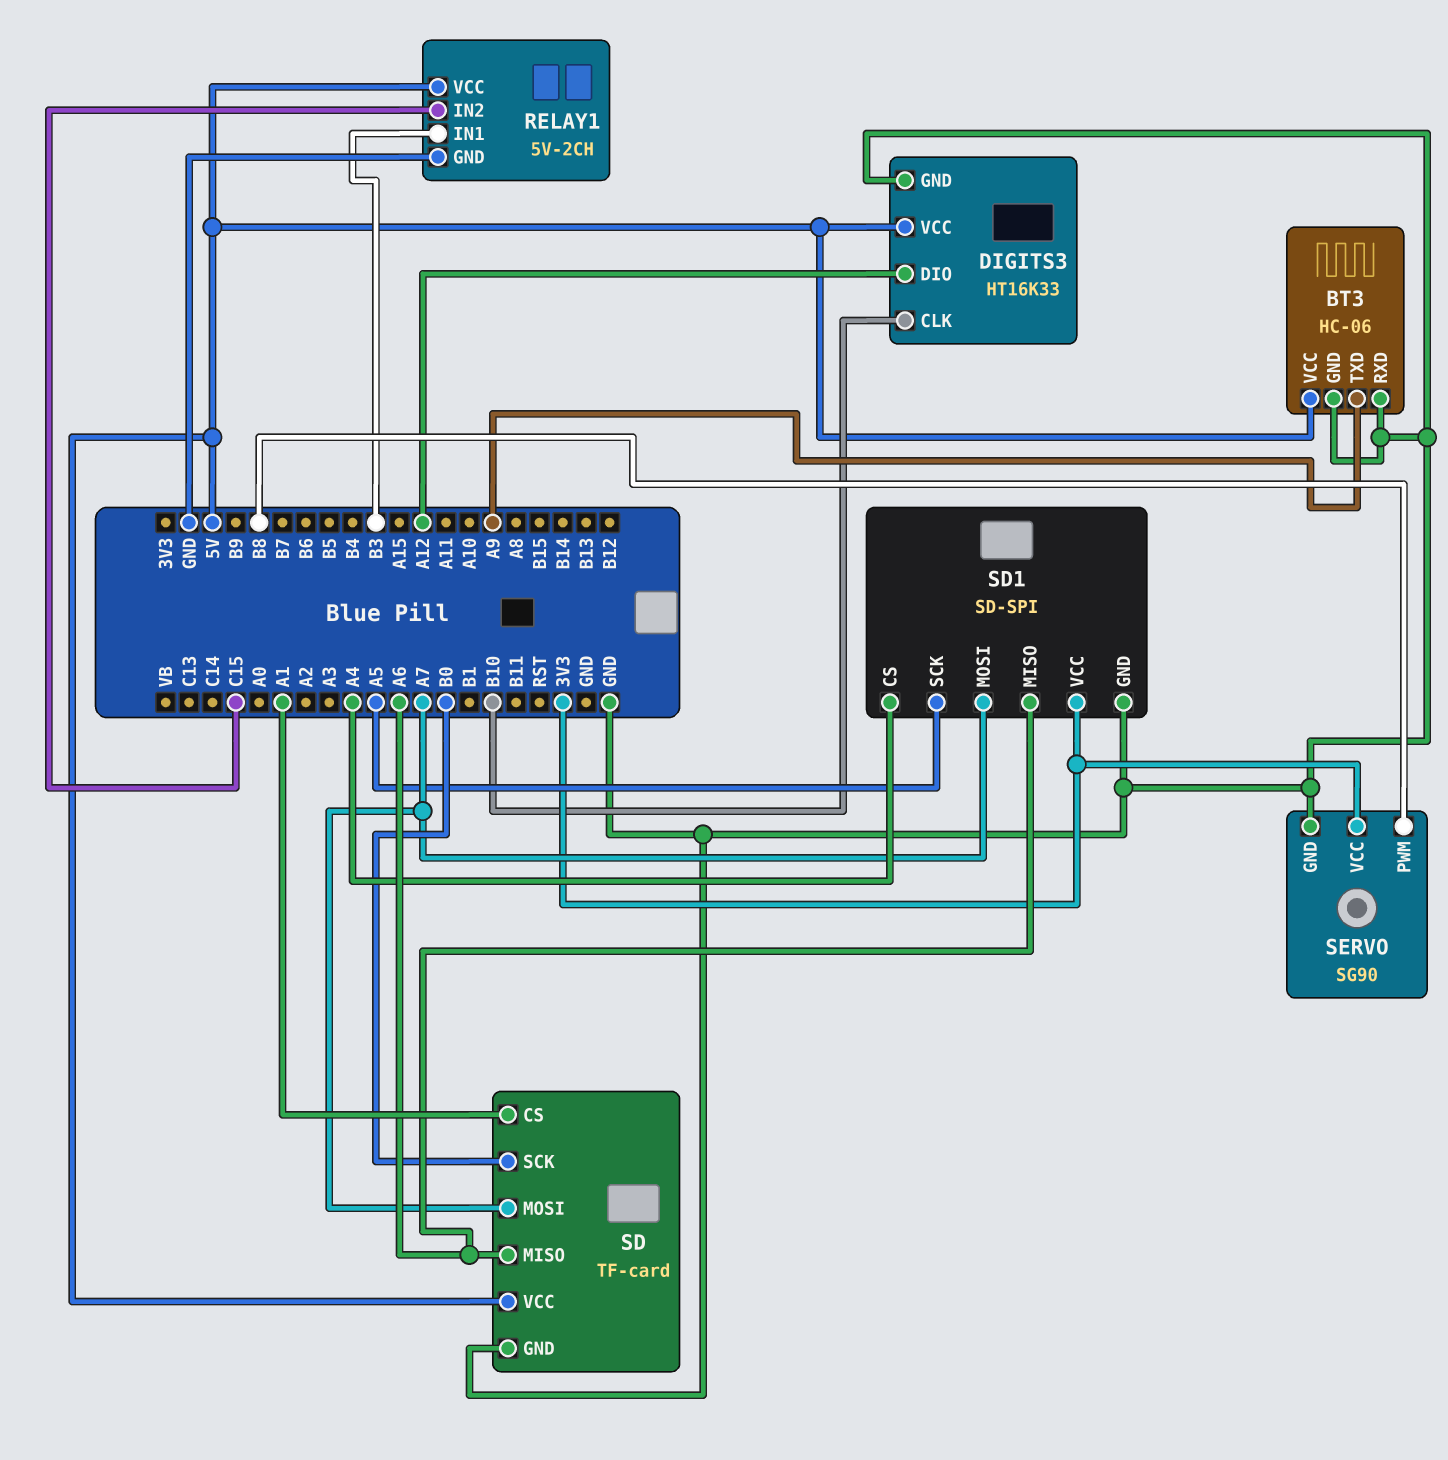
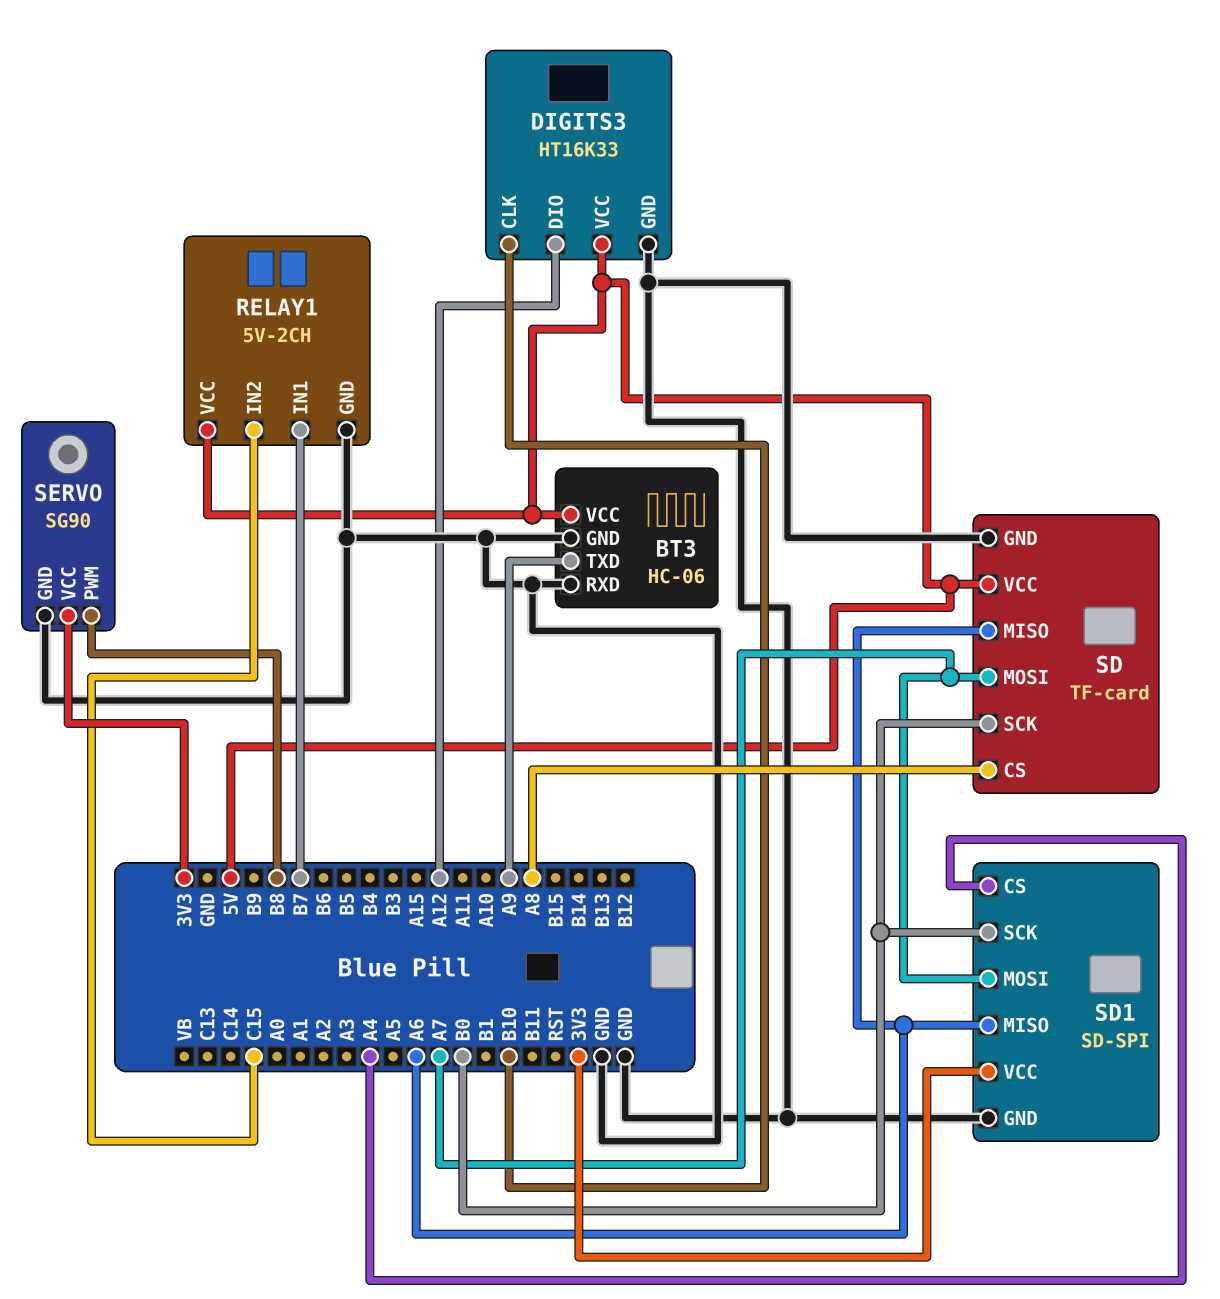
RELAY1 pin IN1: B3 -> B7
SD pin CS: A1 -> A8
SD1 pin SCK: A5 -> B0

